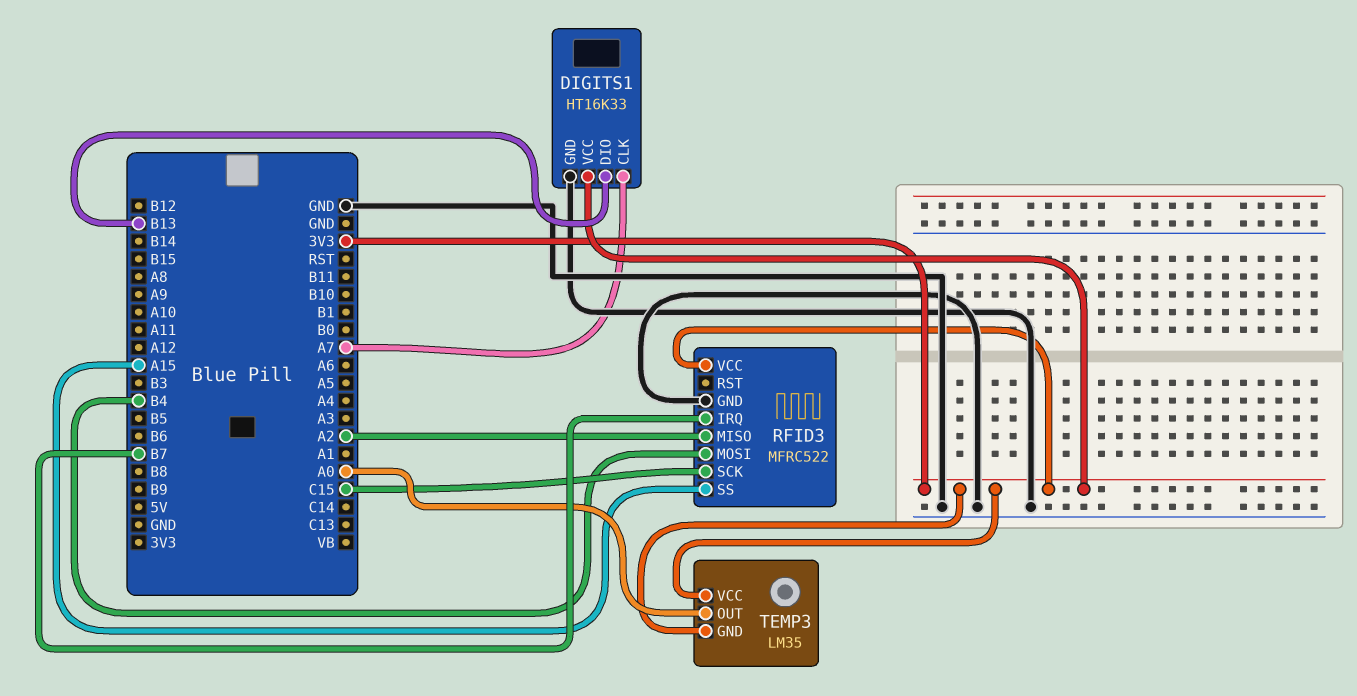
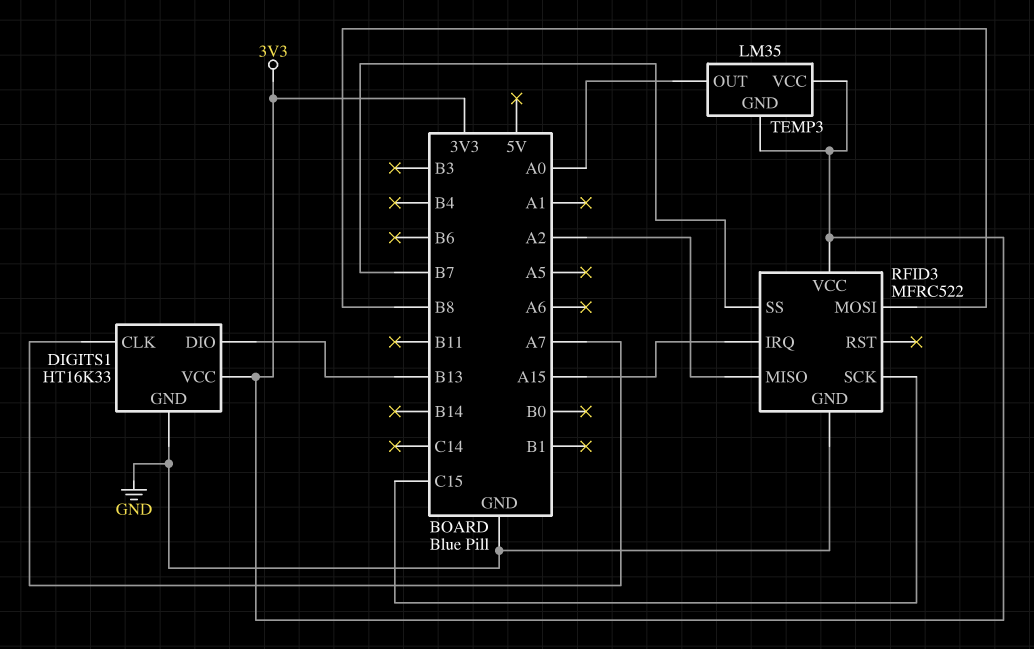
RFID3 pin IRQ: B7 -> A15
RFID3 pin MOSI: B4 -> B8
RFID3 pin SS: A15 -> B7

